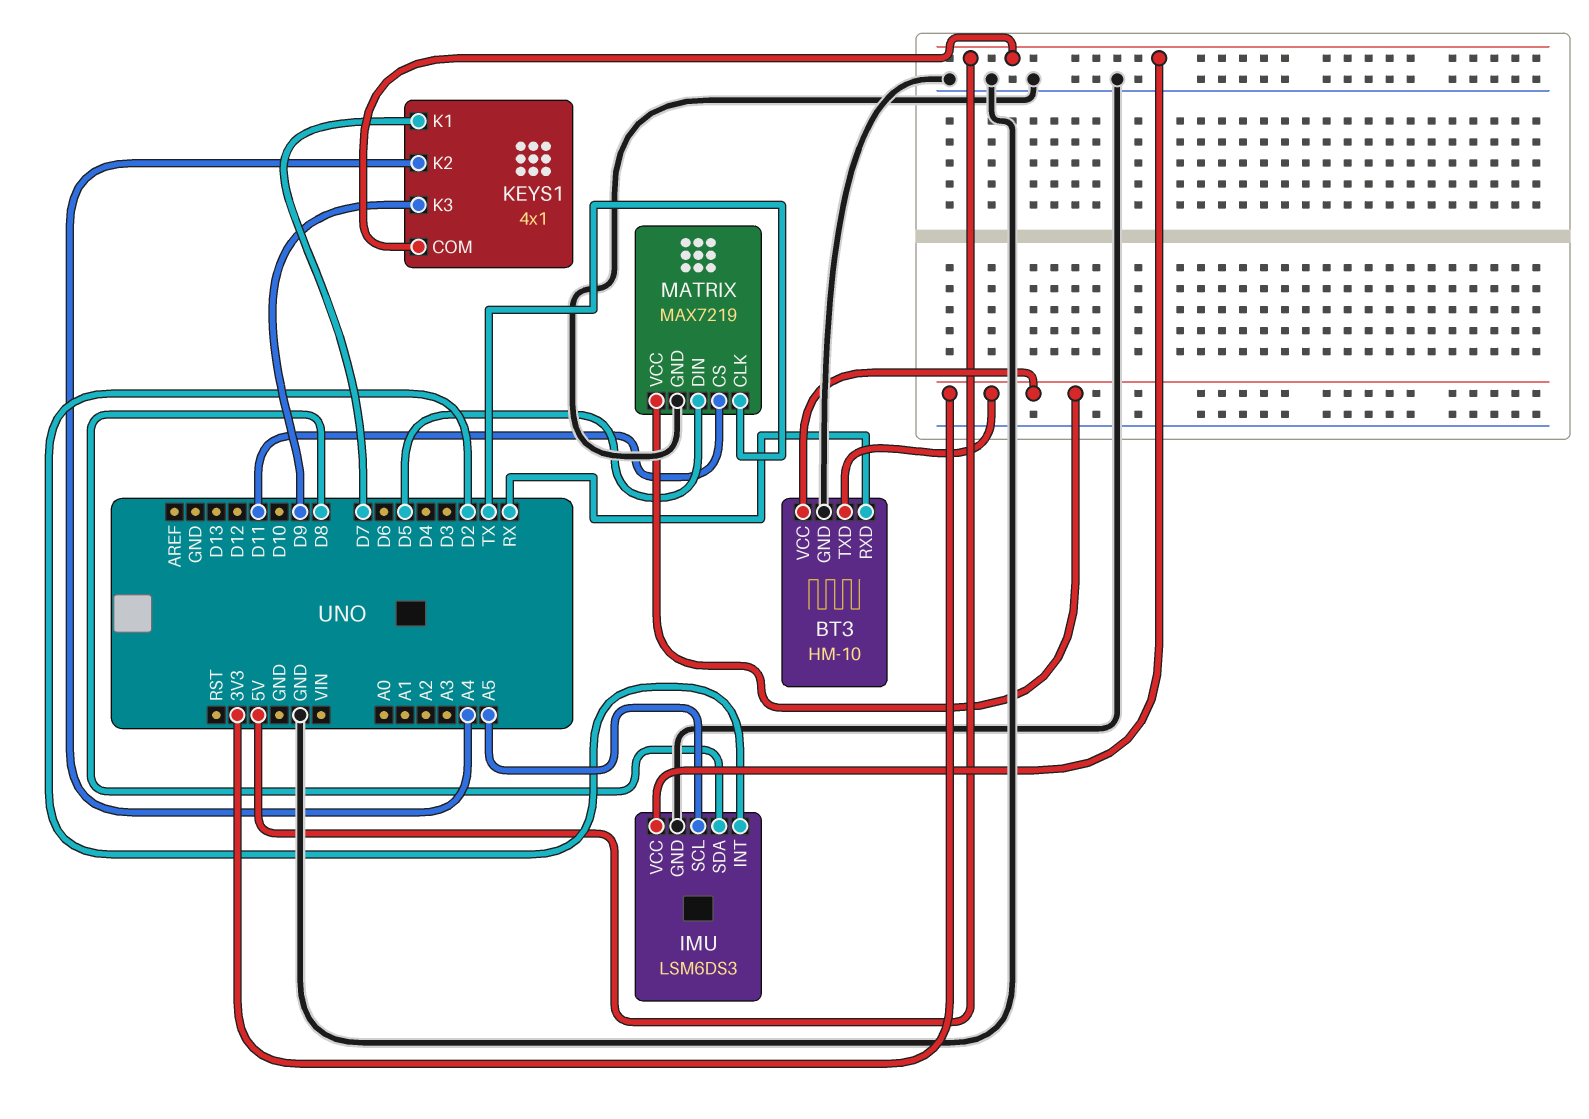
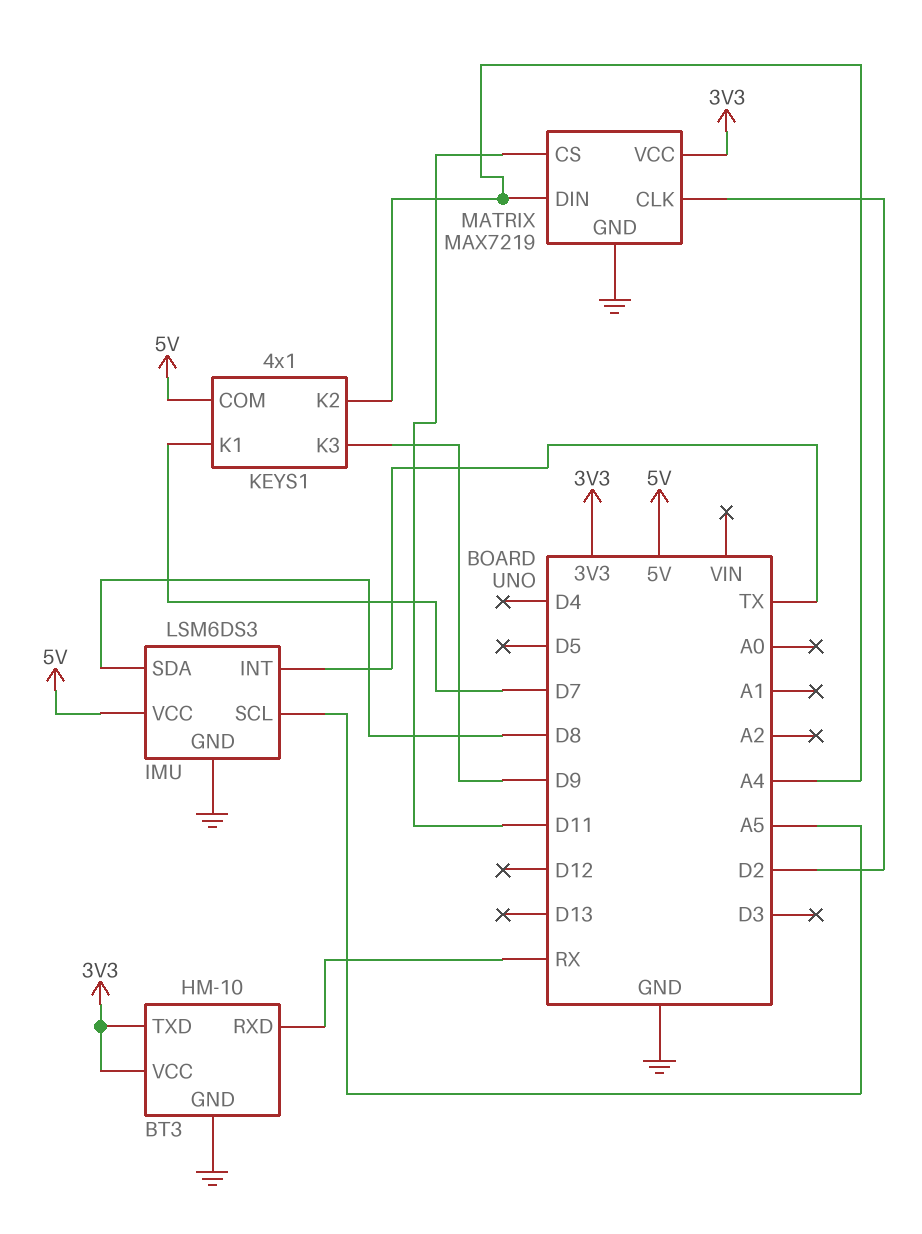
IMU pin INT: D2 -> TX
MATRIX pin CLK: TX -> D2
MATRIX pin DIN: D5 -> A4

